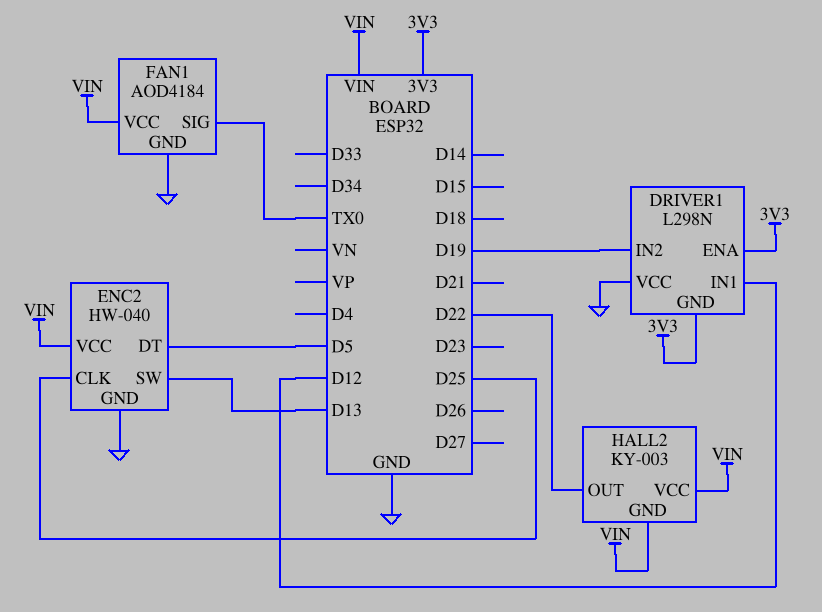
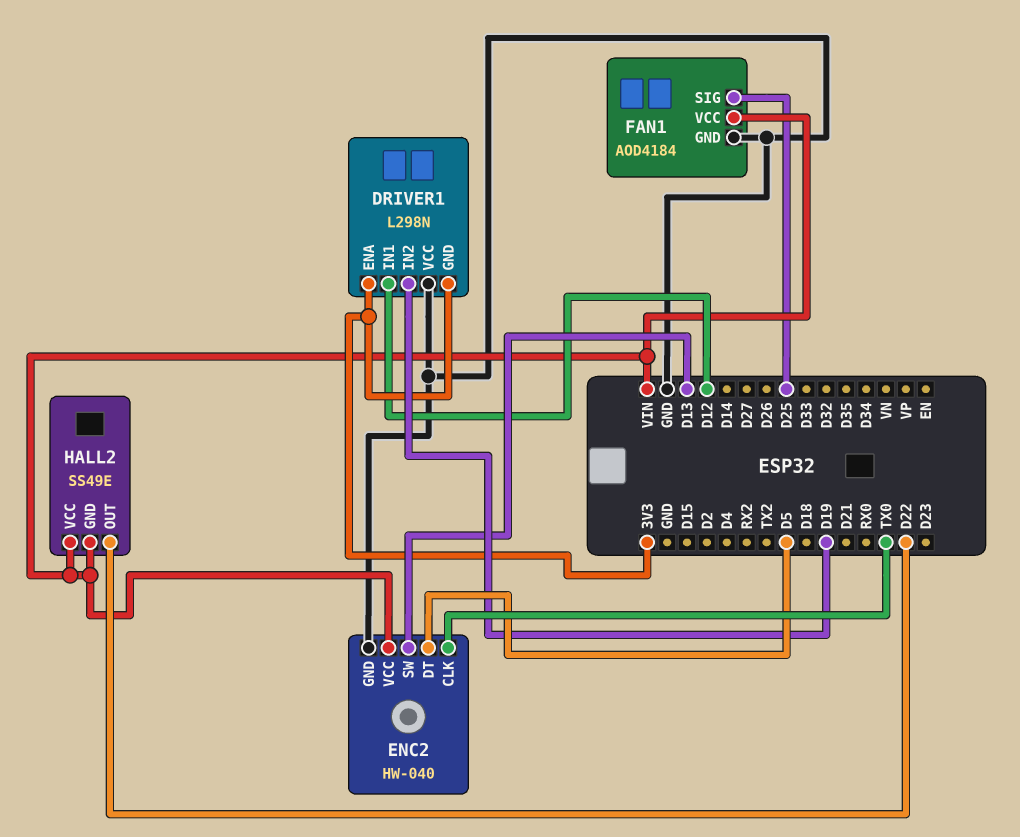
ENC2 pin CLK: D25 -> TX0
FAN1 pin SIG: TX0 -> D25
HALL2: KY-003 -> SS49E

